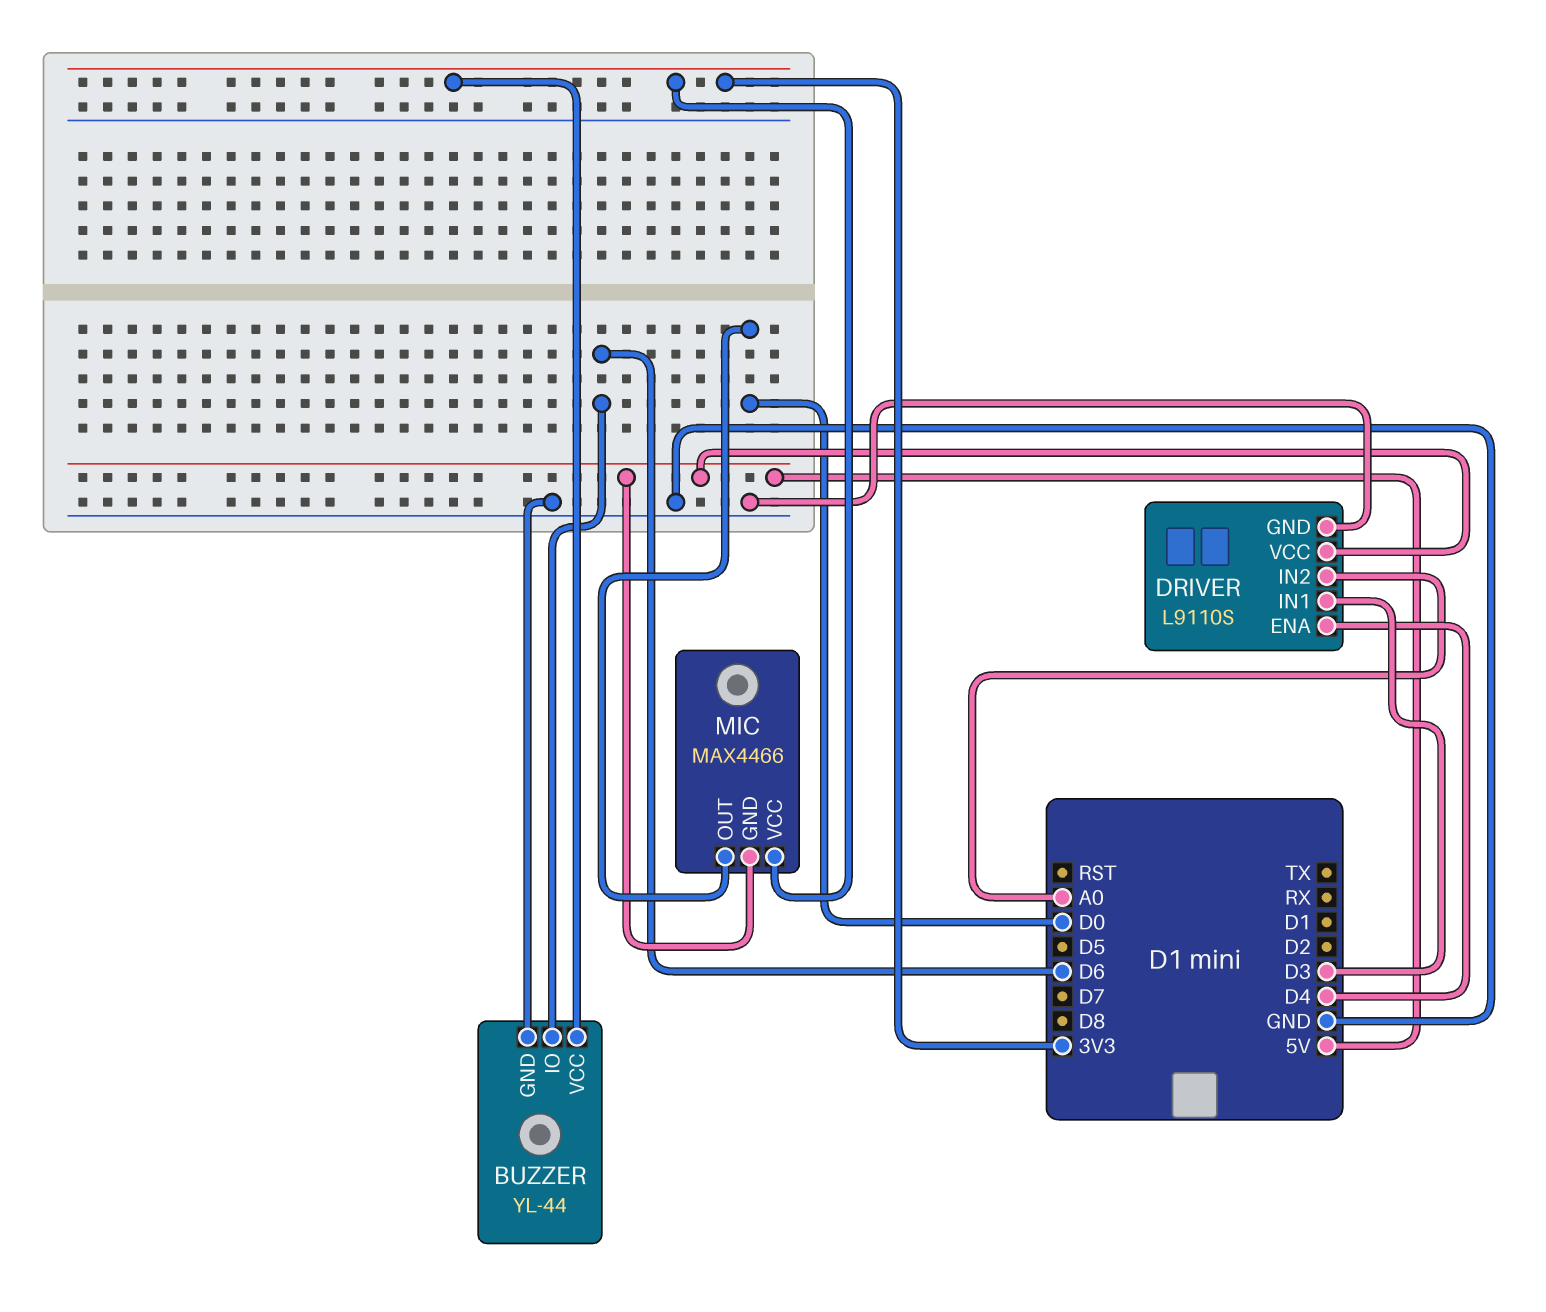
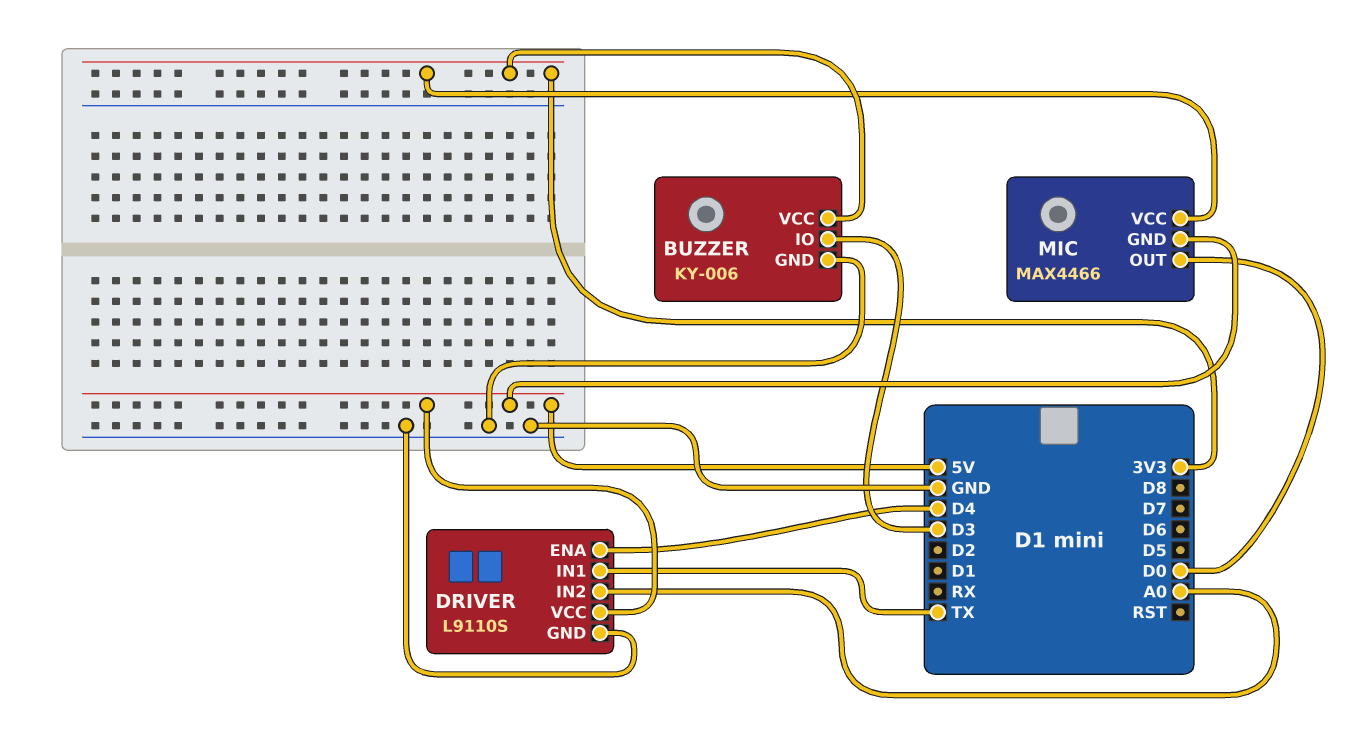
BUZZER: YL-44 -> KY-006
BUZZER pin IO: D6 -> D3
DRIVER pin IN1: D3 -> TX

